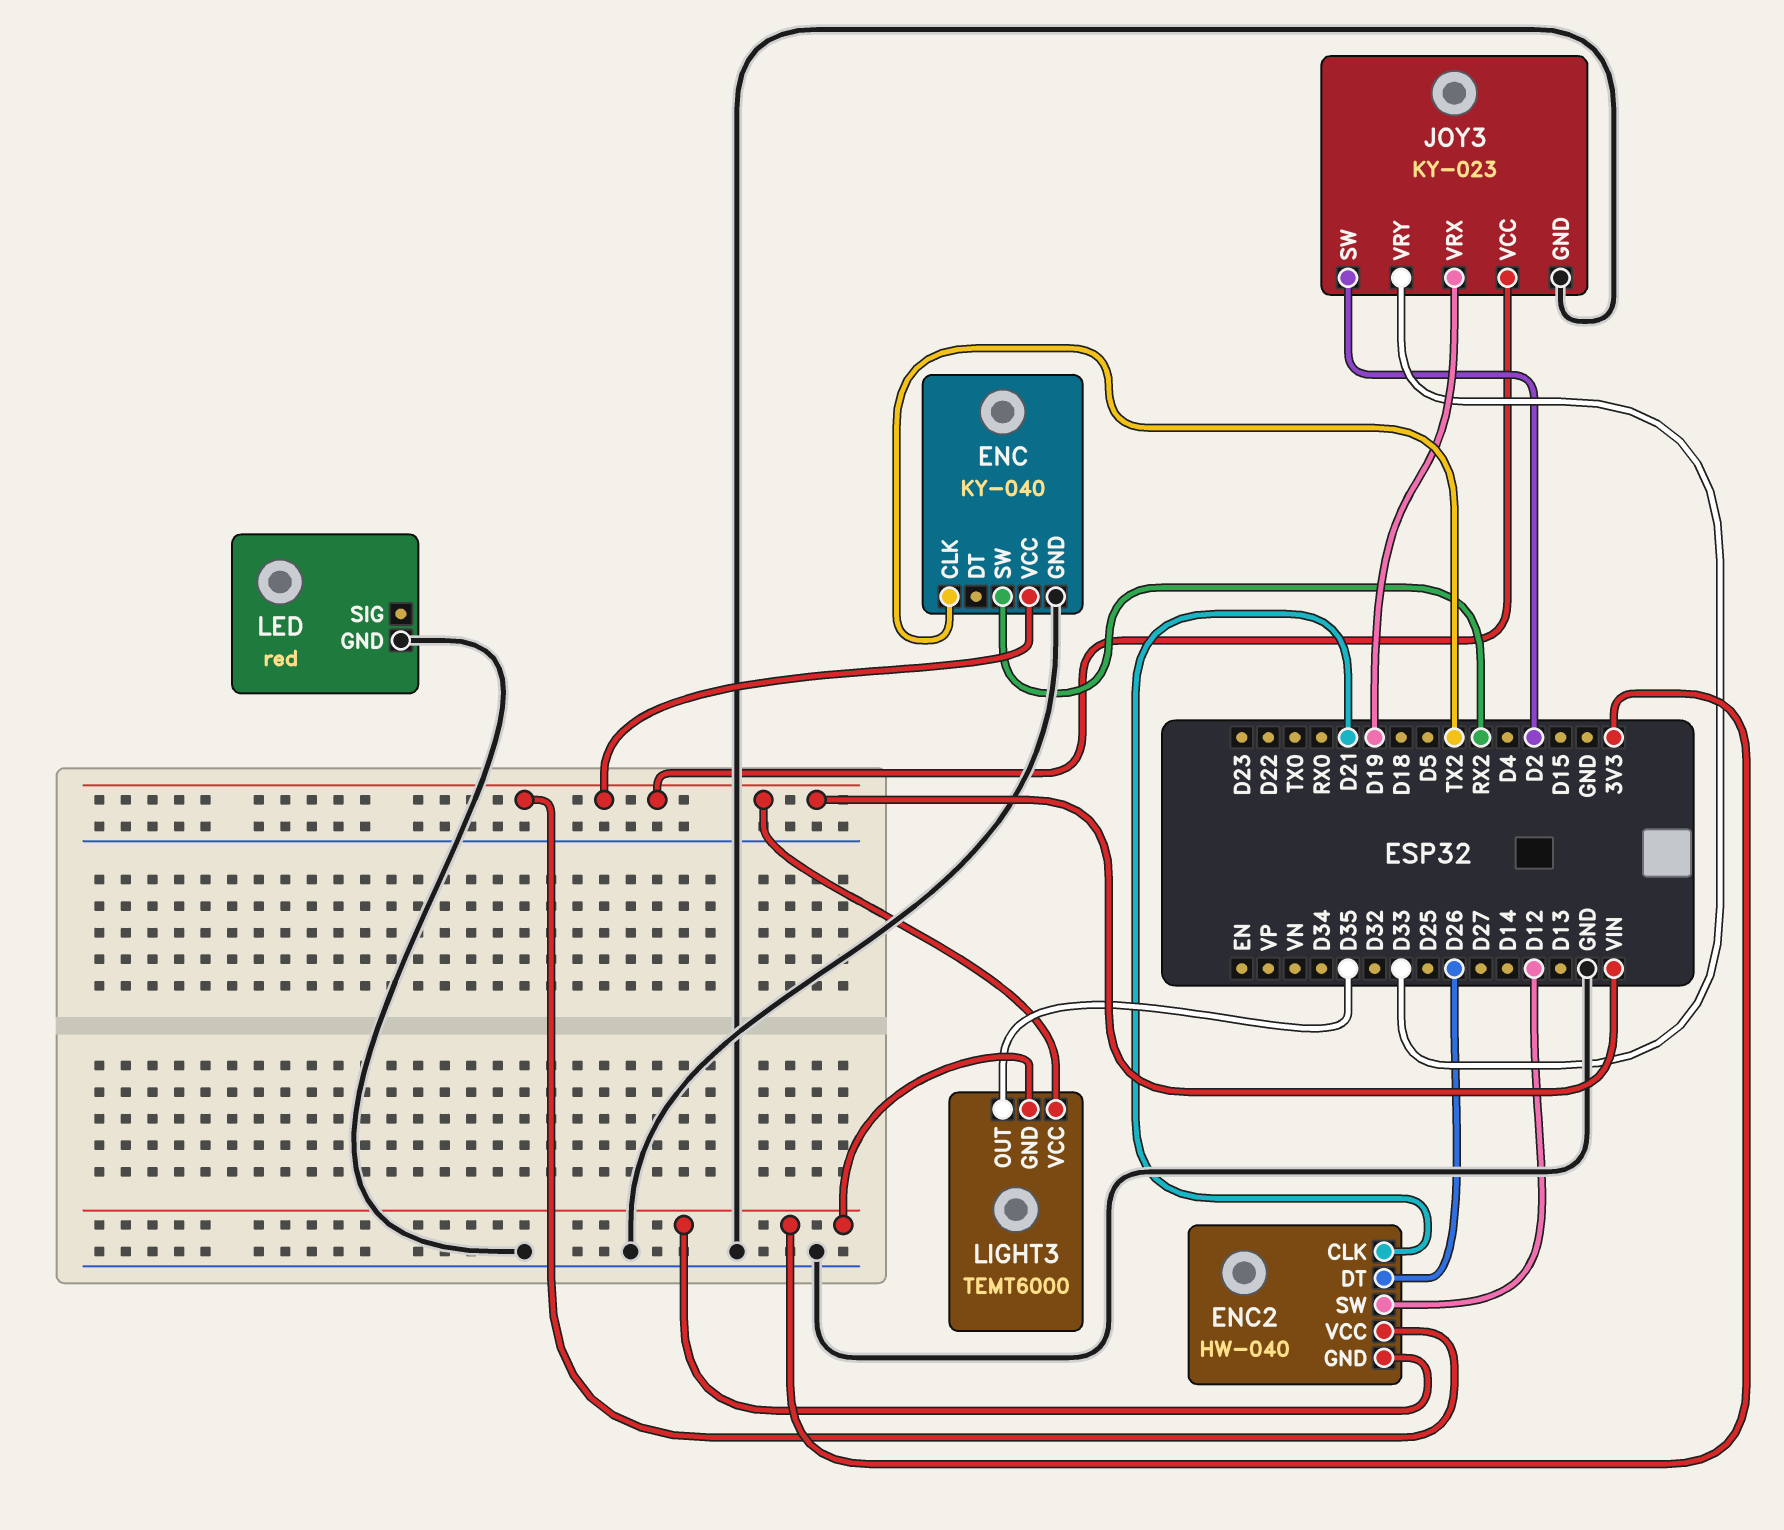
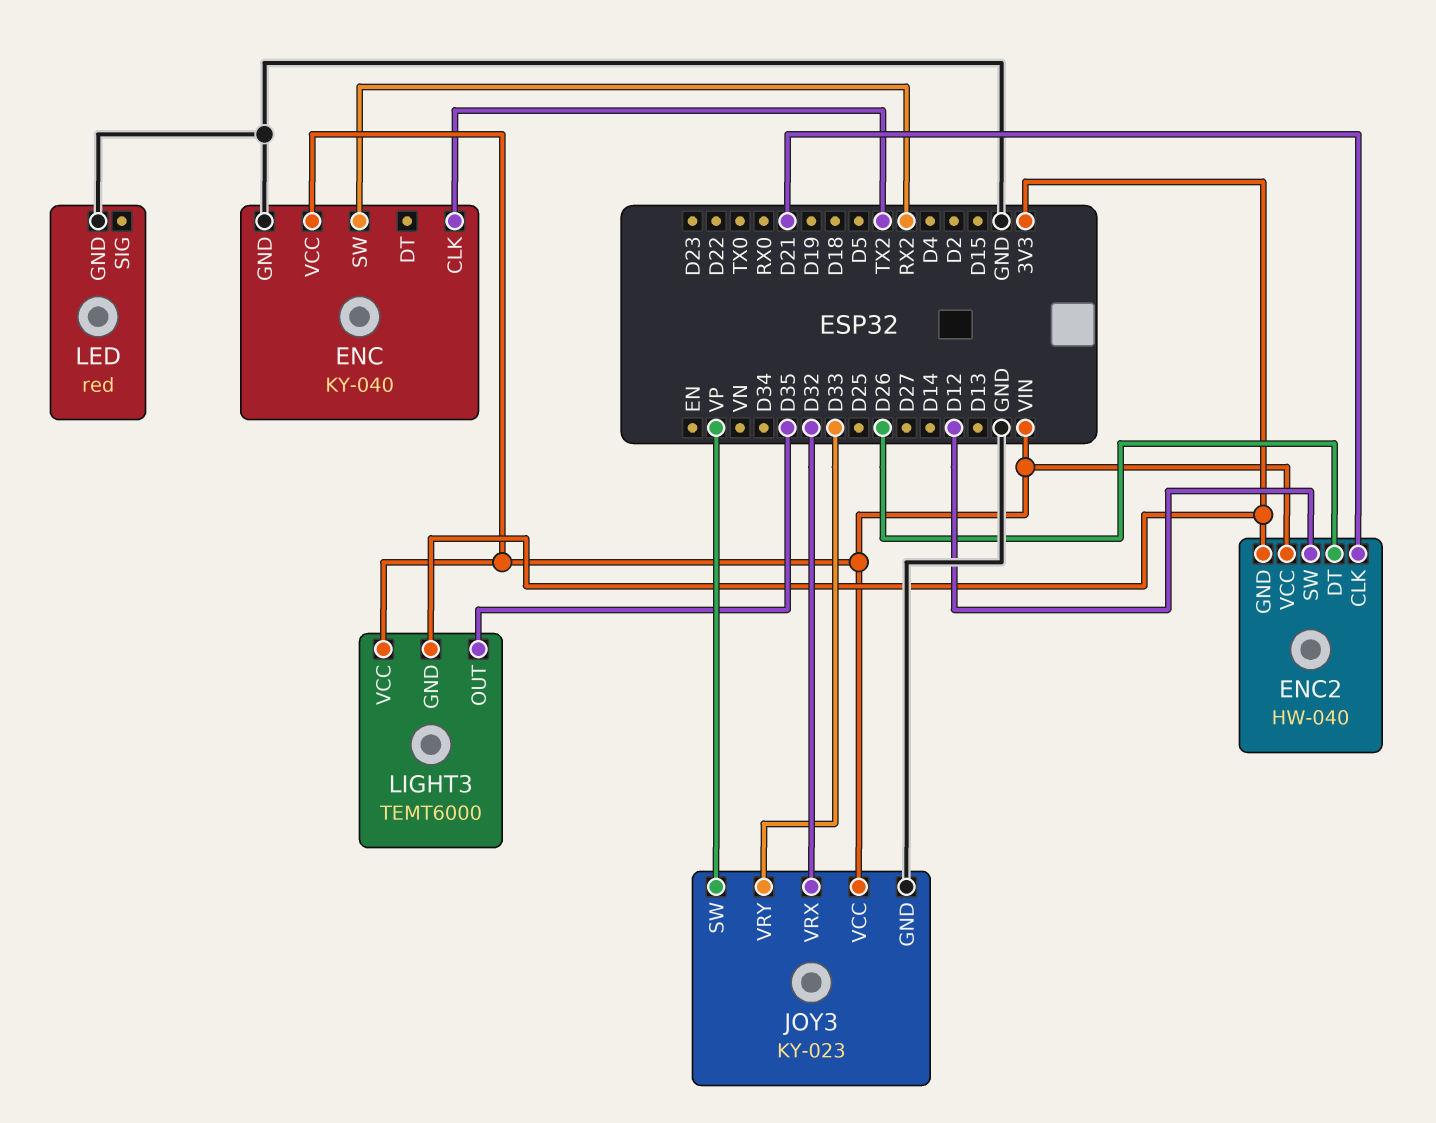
JOY3 pin SW: D2 -> VP
JOY3 pin VRX: D19 -> D32

